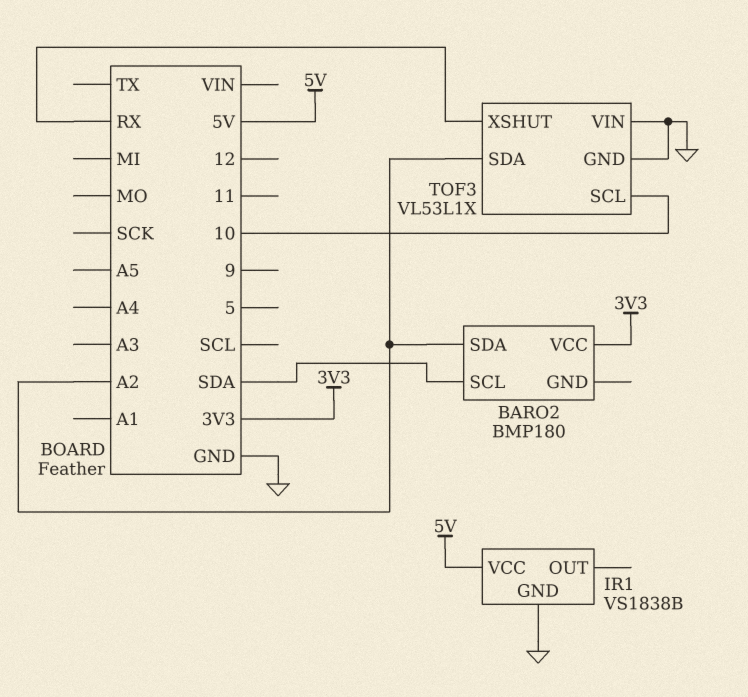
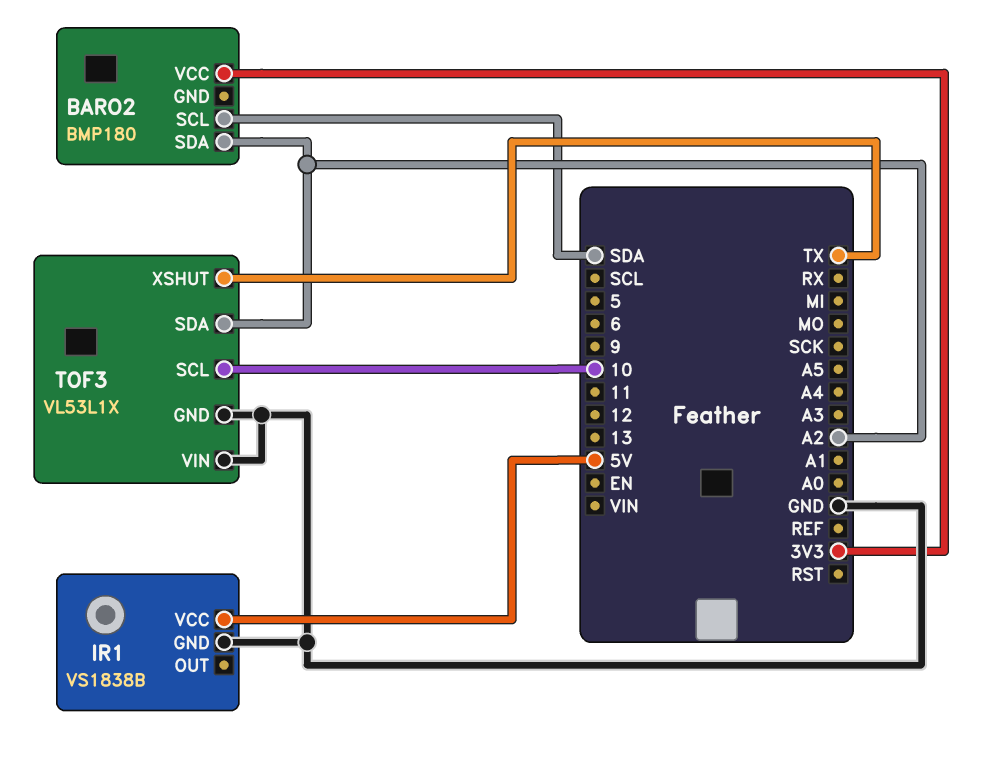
TOF3 pin XSHUT: RX -> TX

